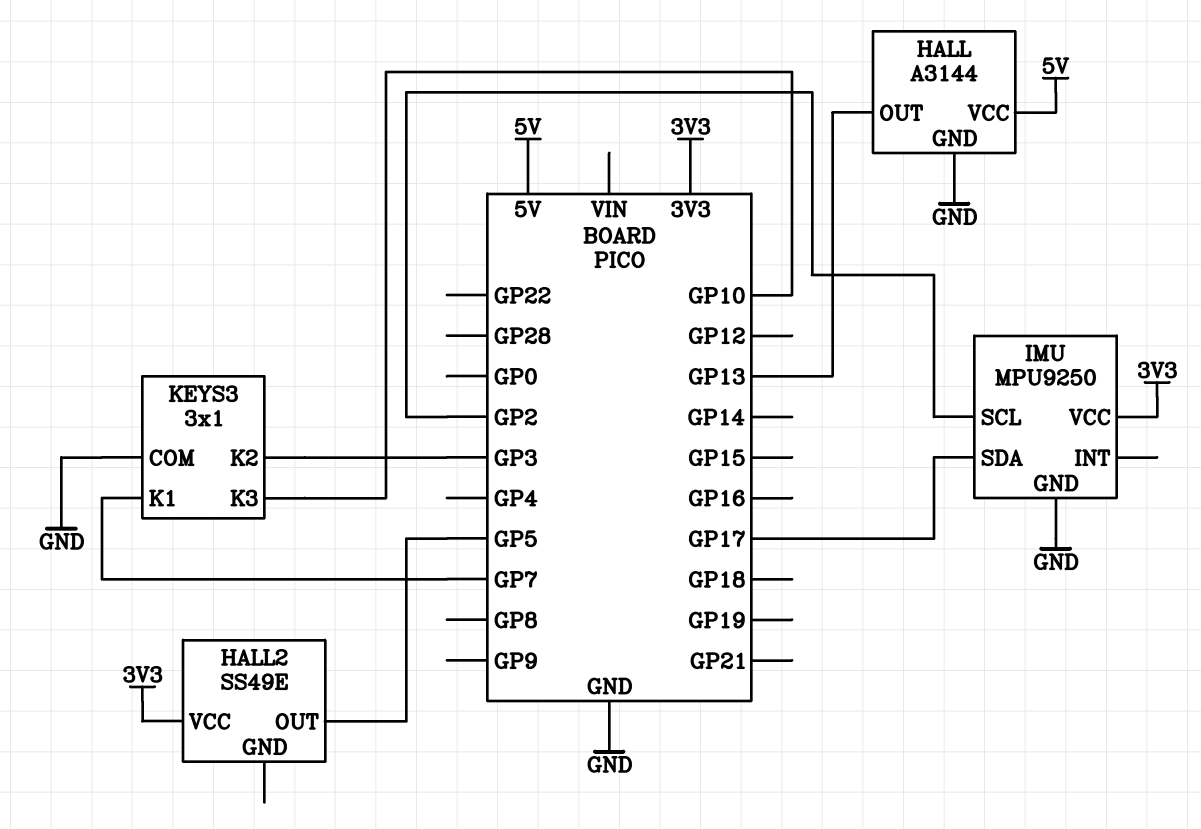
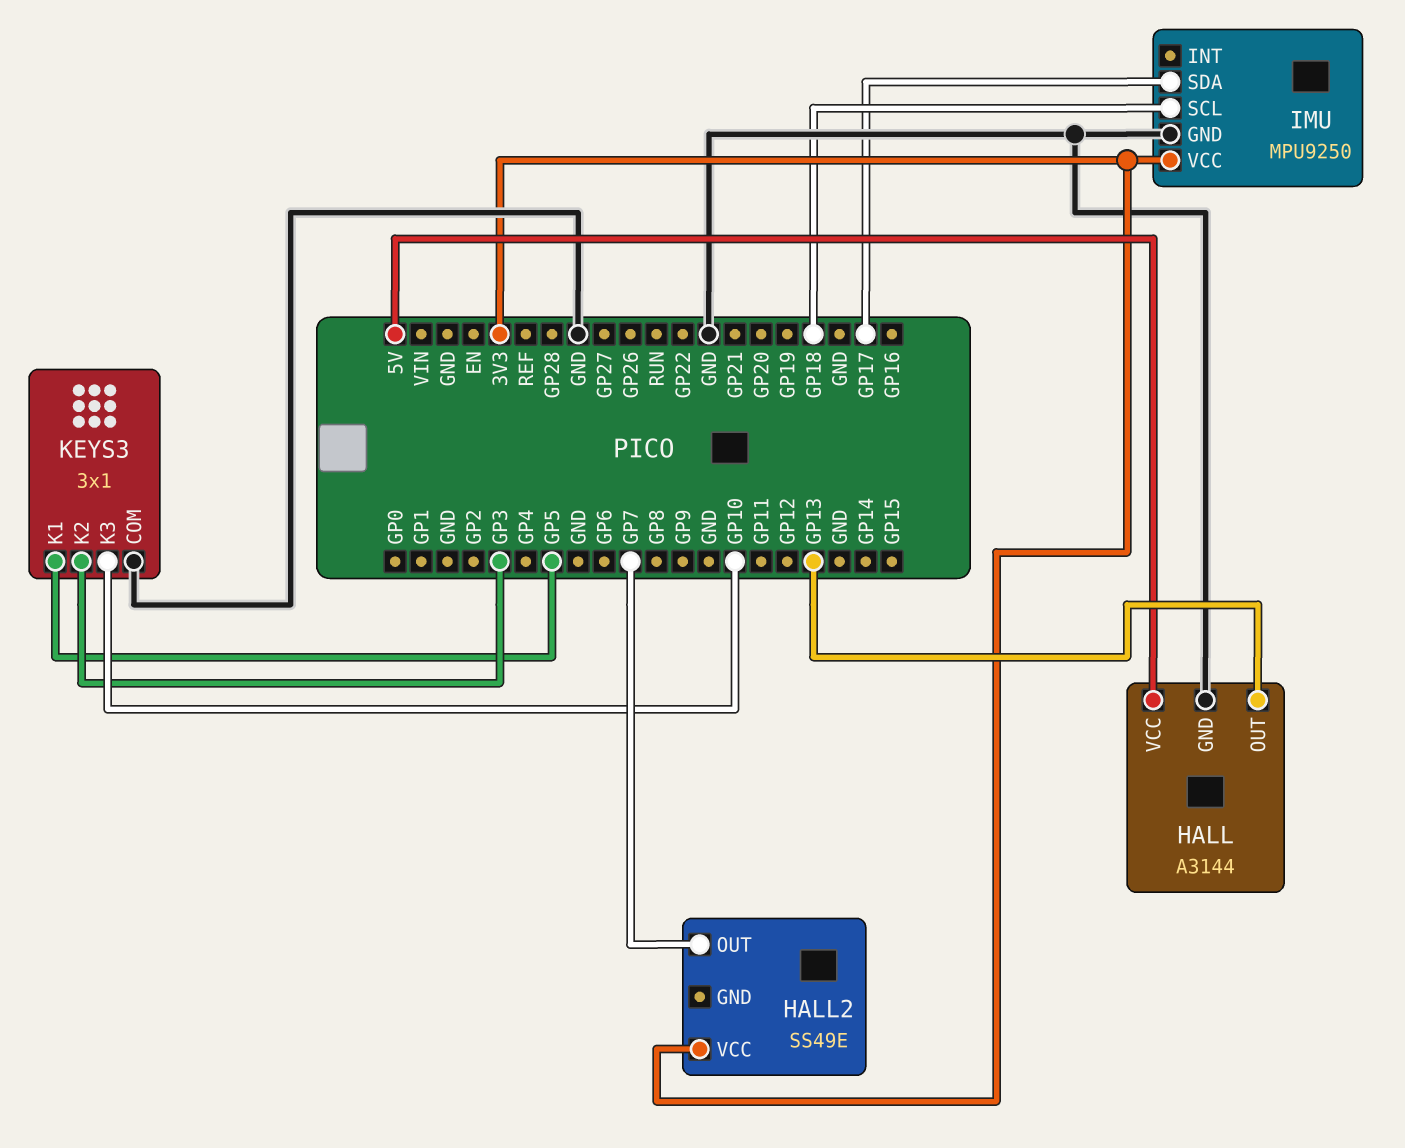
HALL2 pin OUT: GP5 -> GP7
IMU pin SCL: GP2 -> GP18
KEYS3 pin K1: GP7 -> GP5

